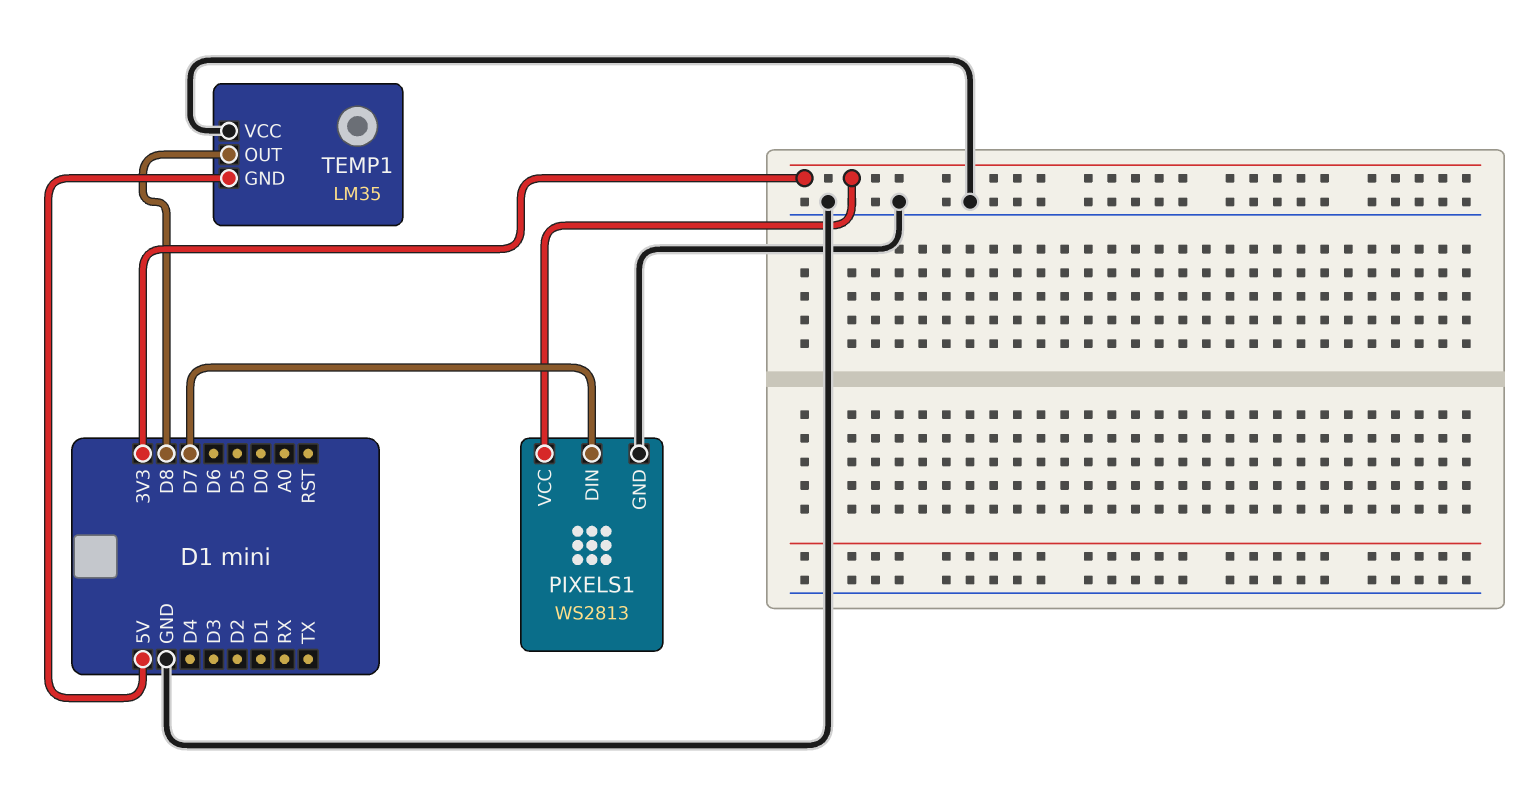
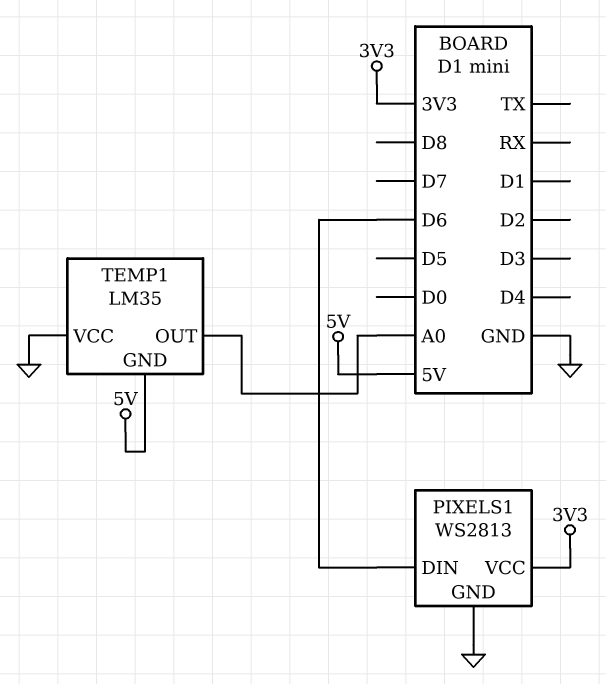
PIXELS1 pin DIN: D7 -> D6
TEMP1 pin OUT: D8 -> A0

